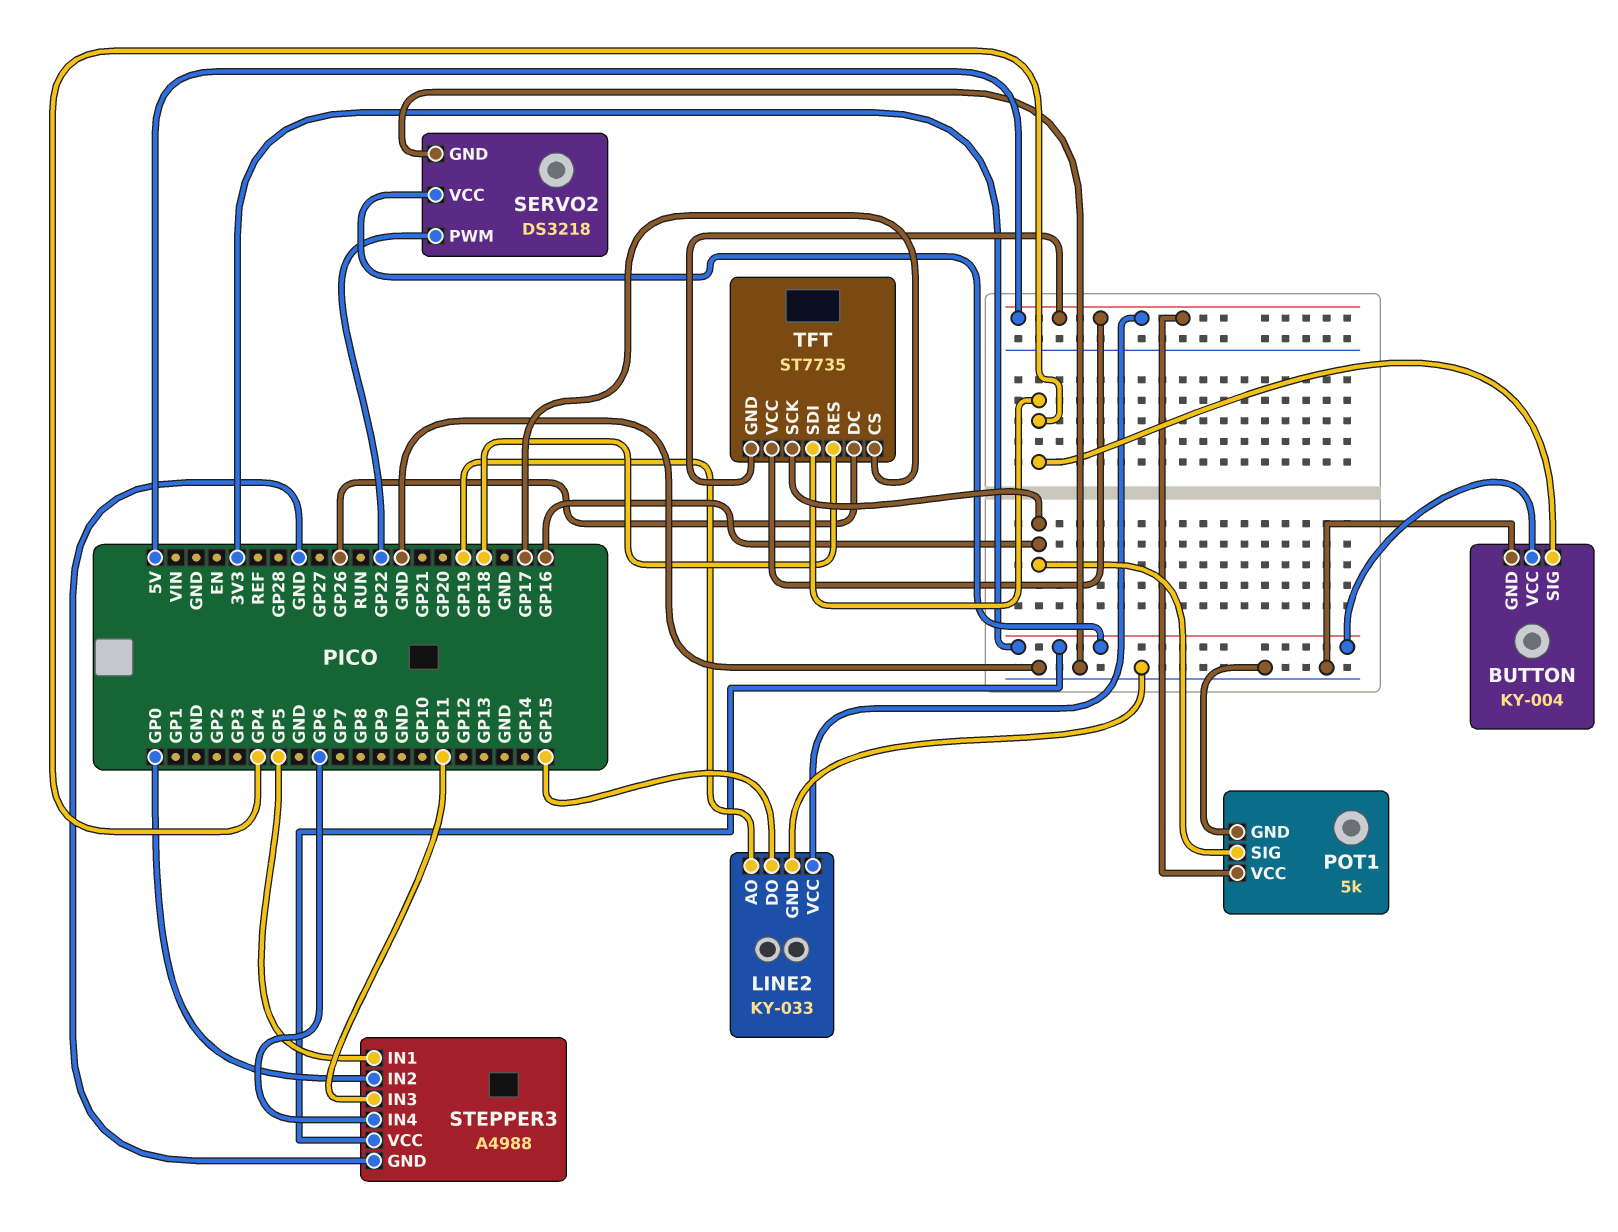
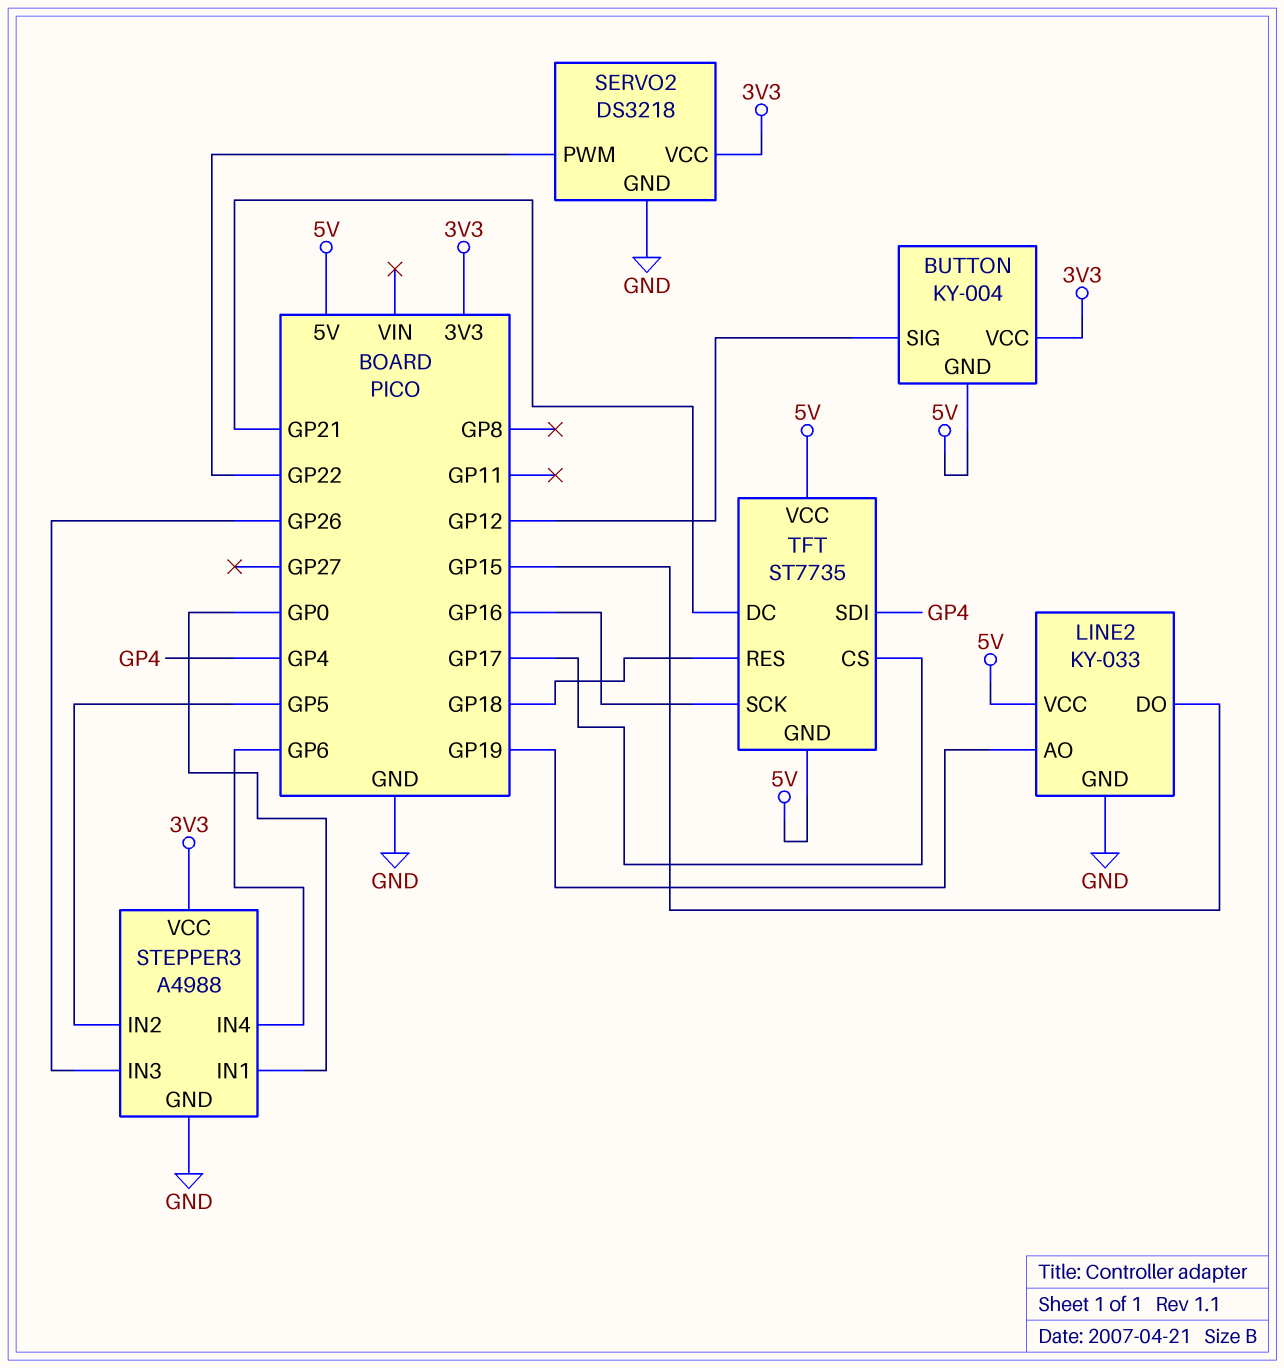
BUTTON pin GND: GND -> 5V
BUTTON pin SIG: GP4 -> GP12
POT1: 5k -> none
POT1 pin GND: GND -> none
POT1 pin SIG: GP16 -> none
POT1 pin VCC: 5V -> none
STEPPER3 pin IN1: GP5 -> GP0
STEPPER3 pin IN2: GP0 -> GP5
STEPPER3 pin IN3: GP11 -> GP26
TFT pin DC: GP26 -> GP21

